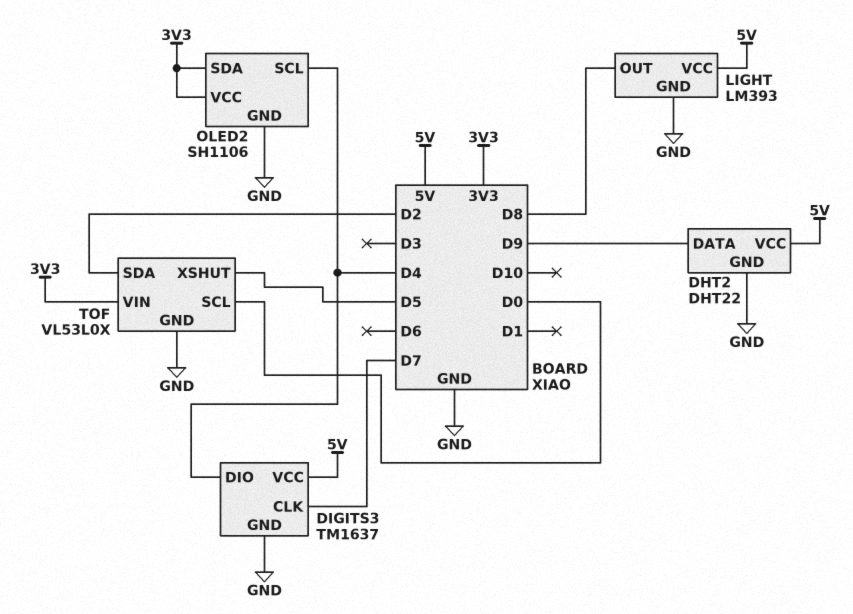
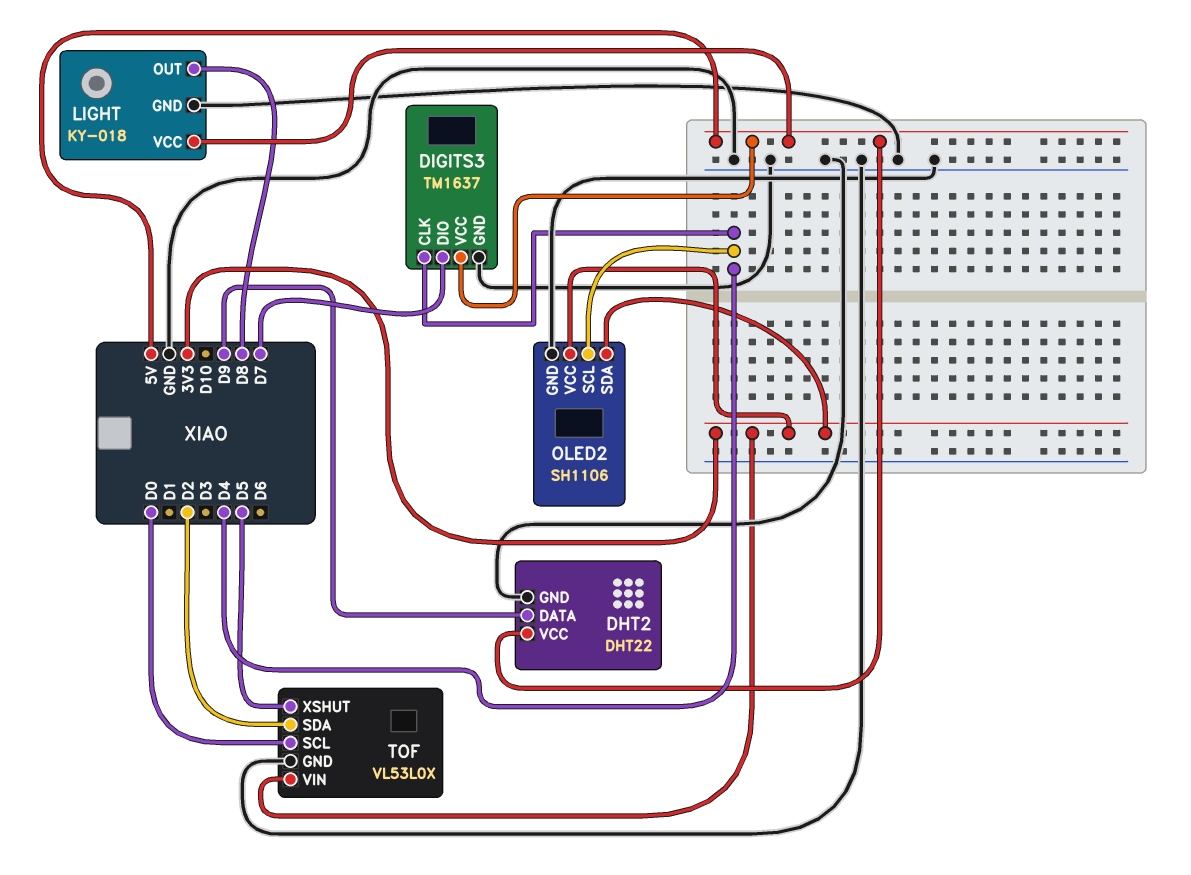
DIGITS3 pin CLK: D7 -> D4
DIGITS3 pin DIO: D4 -> D7
LIGHT: LM393 -> KY-018

